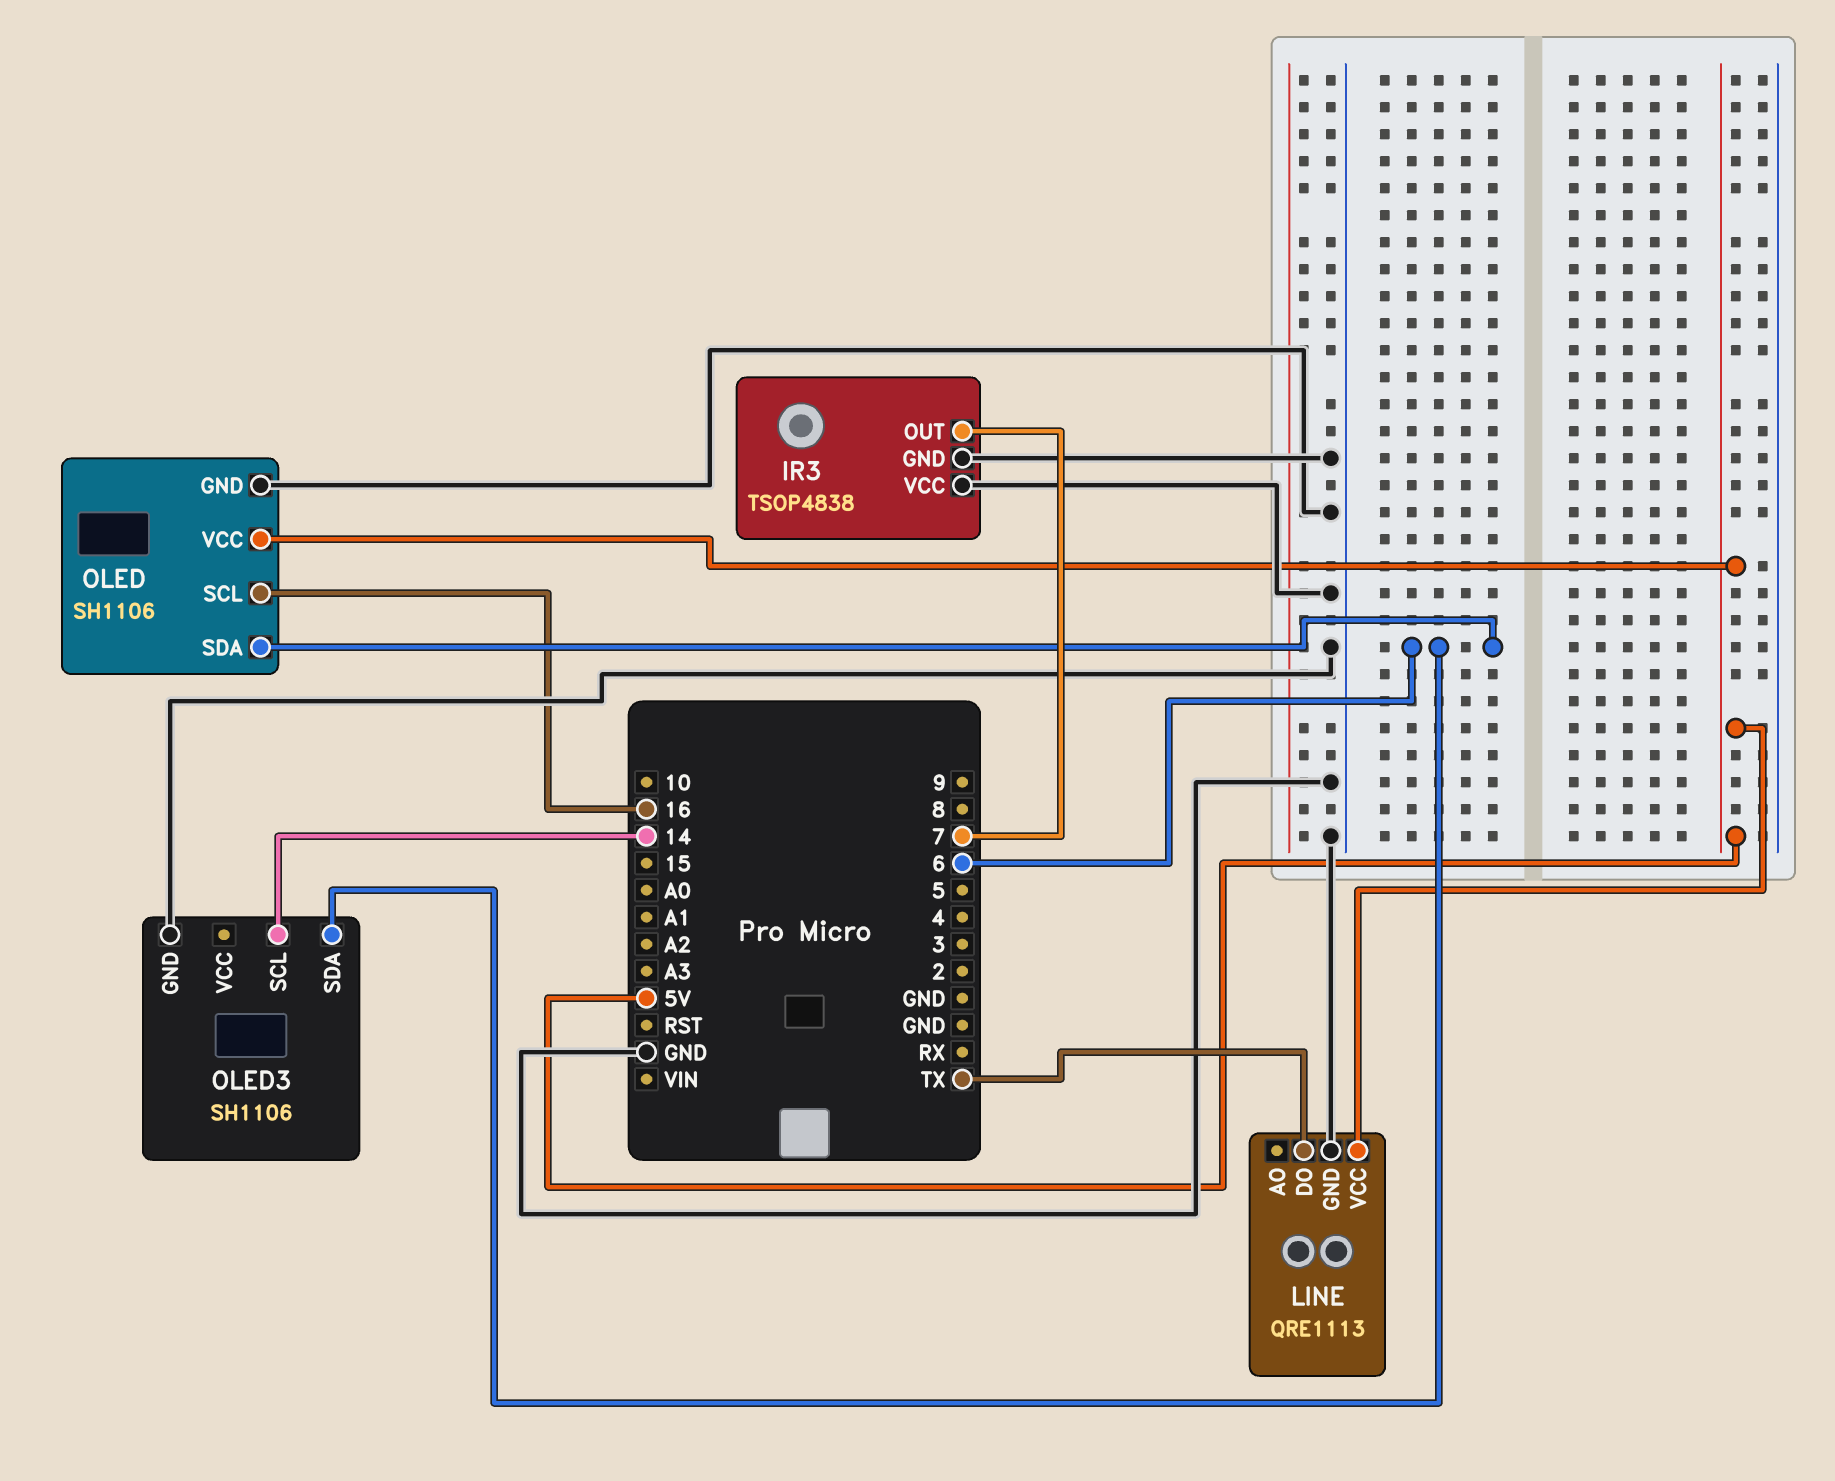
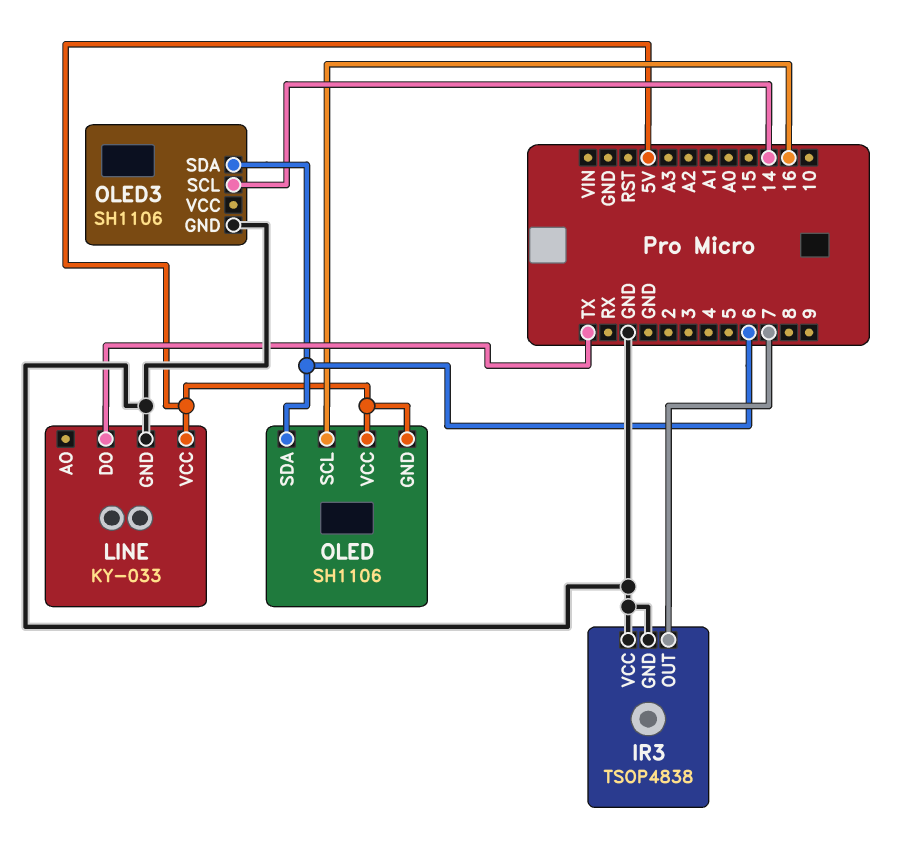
LINE: QRE1113 -> KY-033
OLED pin GND: GND -> 5V

